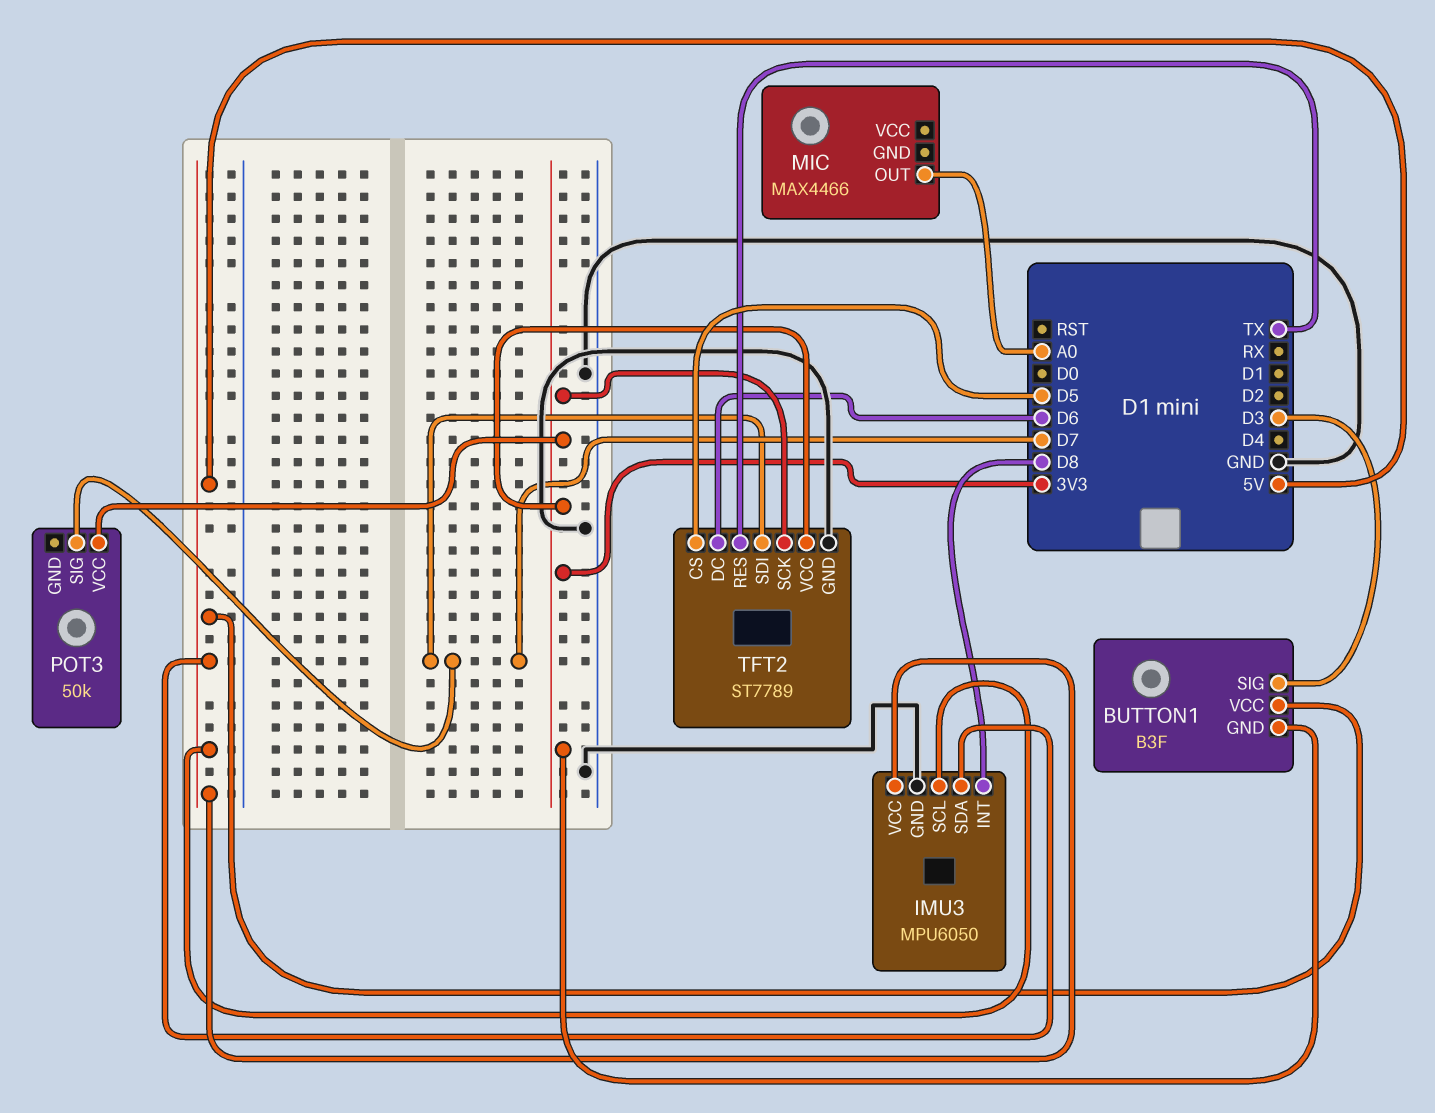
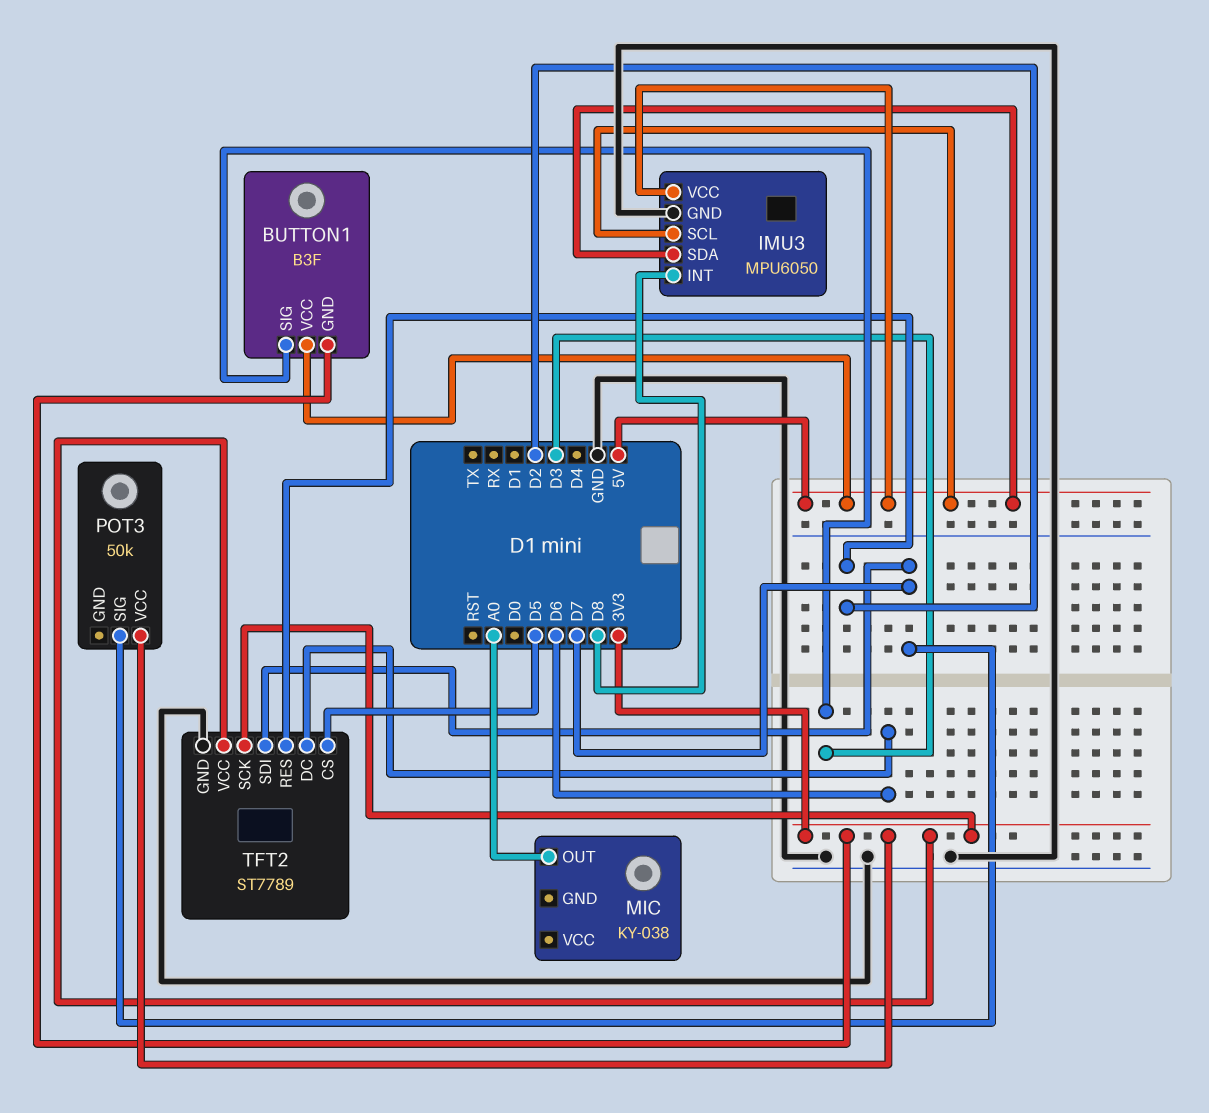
MIC: MAX4466 -> KY-038
TFT2 pin RES: TX -> D2

